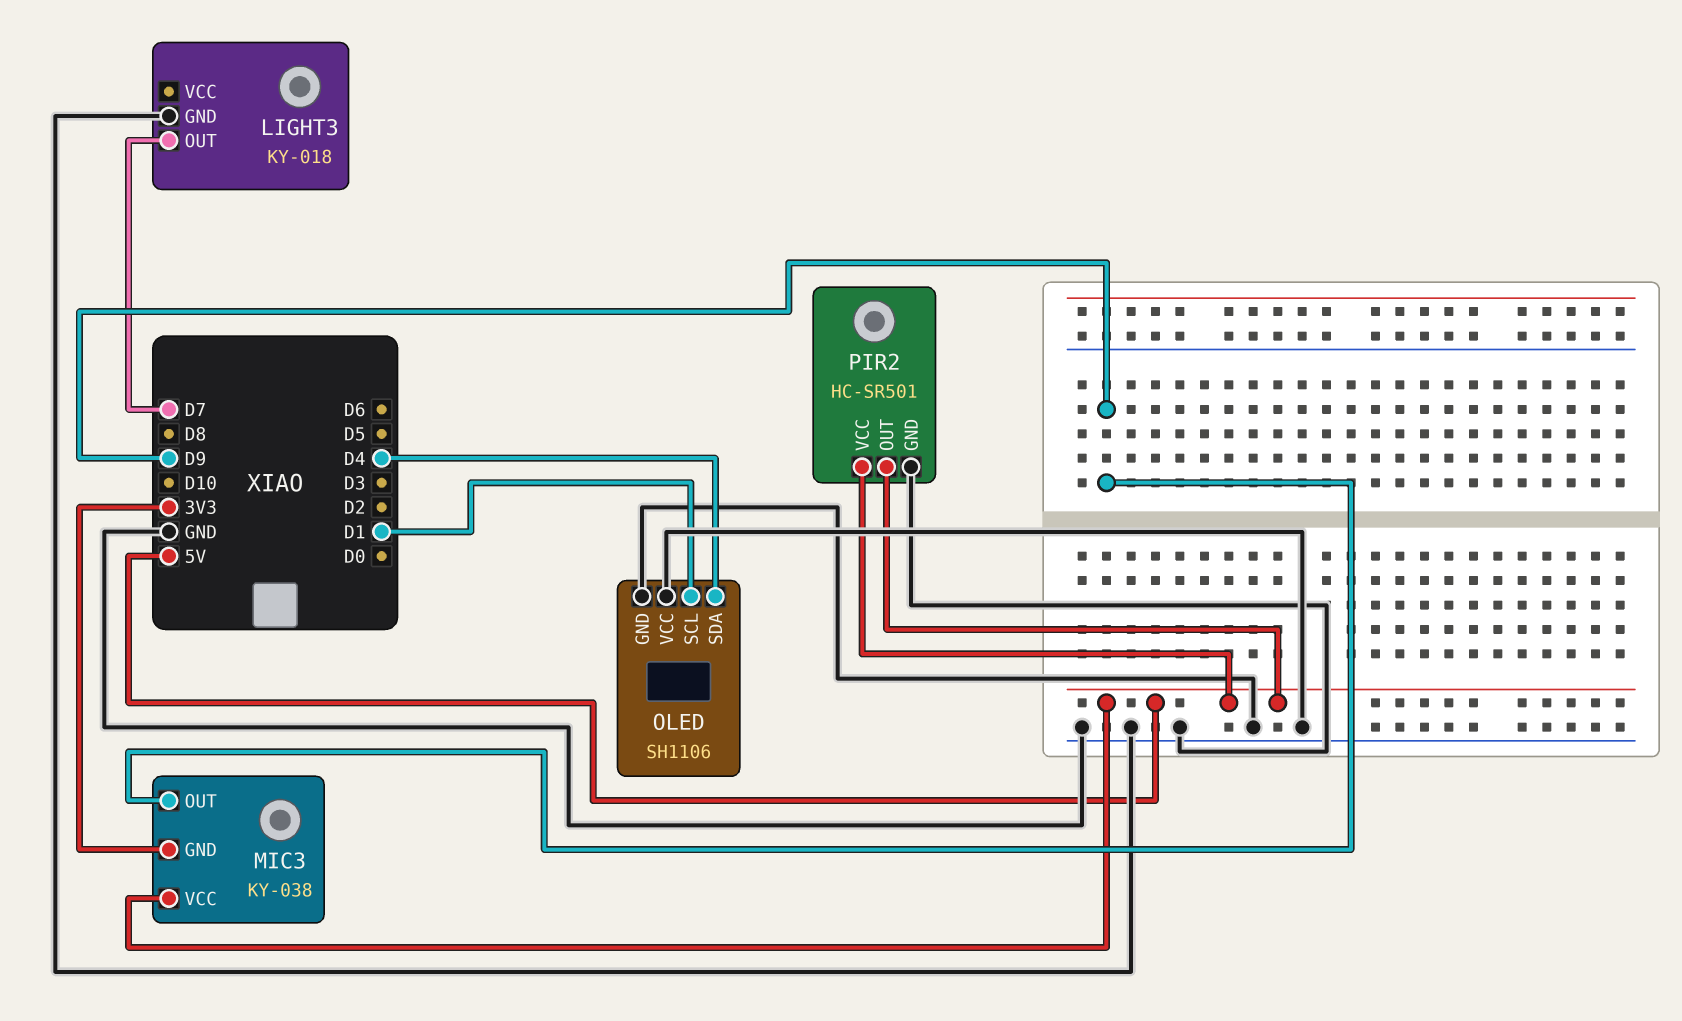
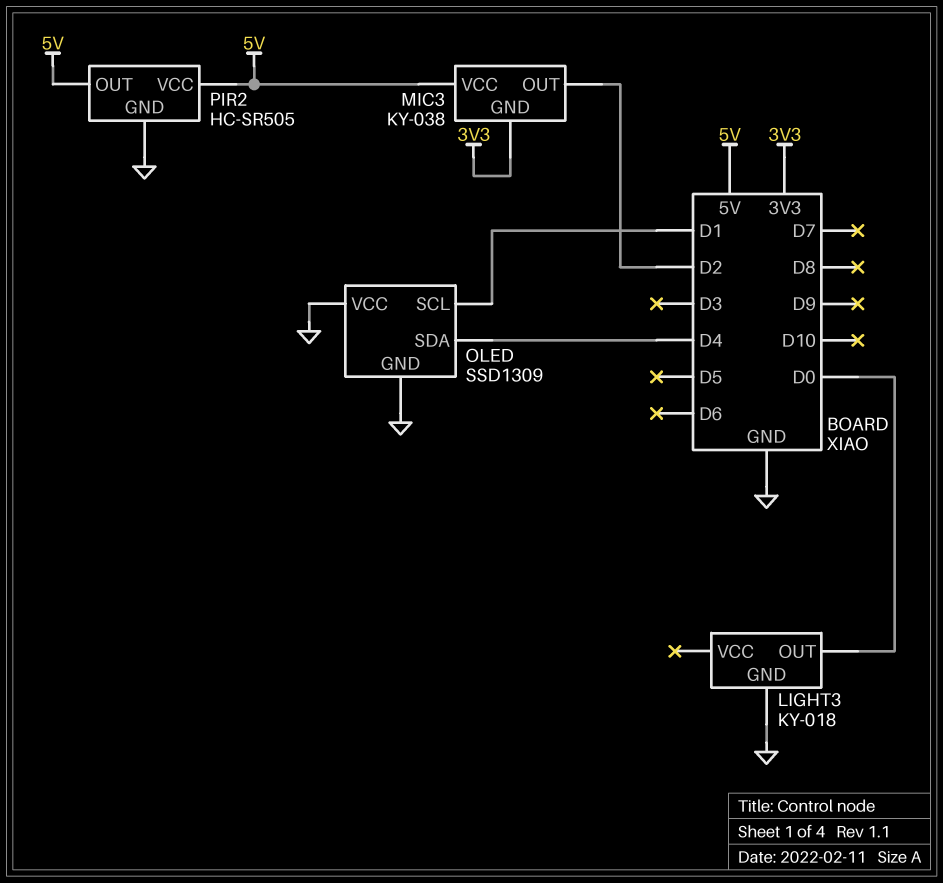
LIGHT3 pin OUT: D7 -> D0
MIC3 pin OUT: D9 -> D2
OLED: SH1106 -> SSD1309
PIR2: HC-SR501 -> HC-SR505

